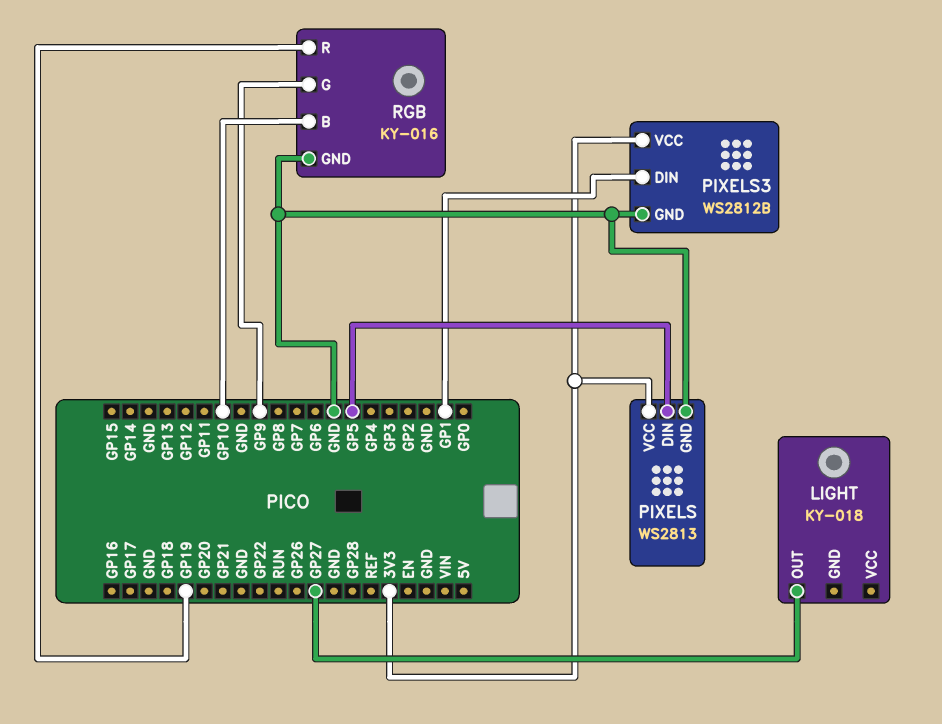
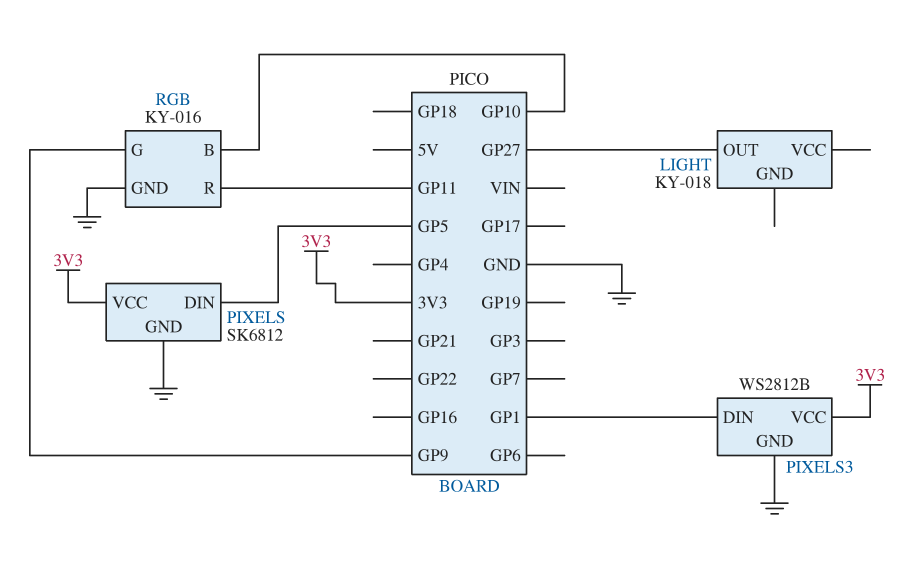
PIXELS: WS2813 -> SK6812
RGB pin R: GP19 -> GP11

